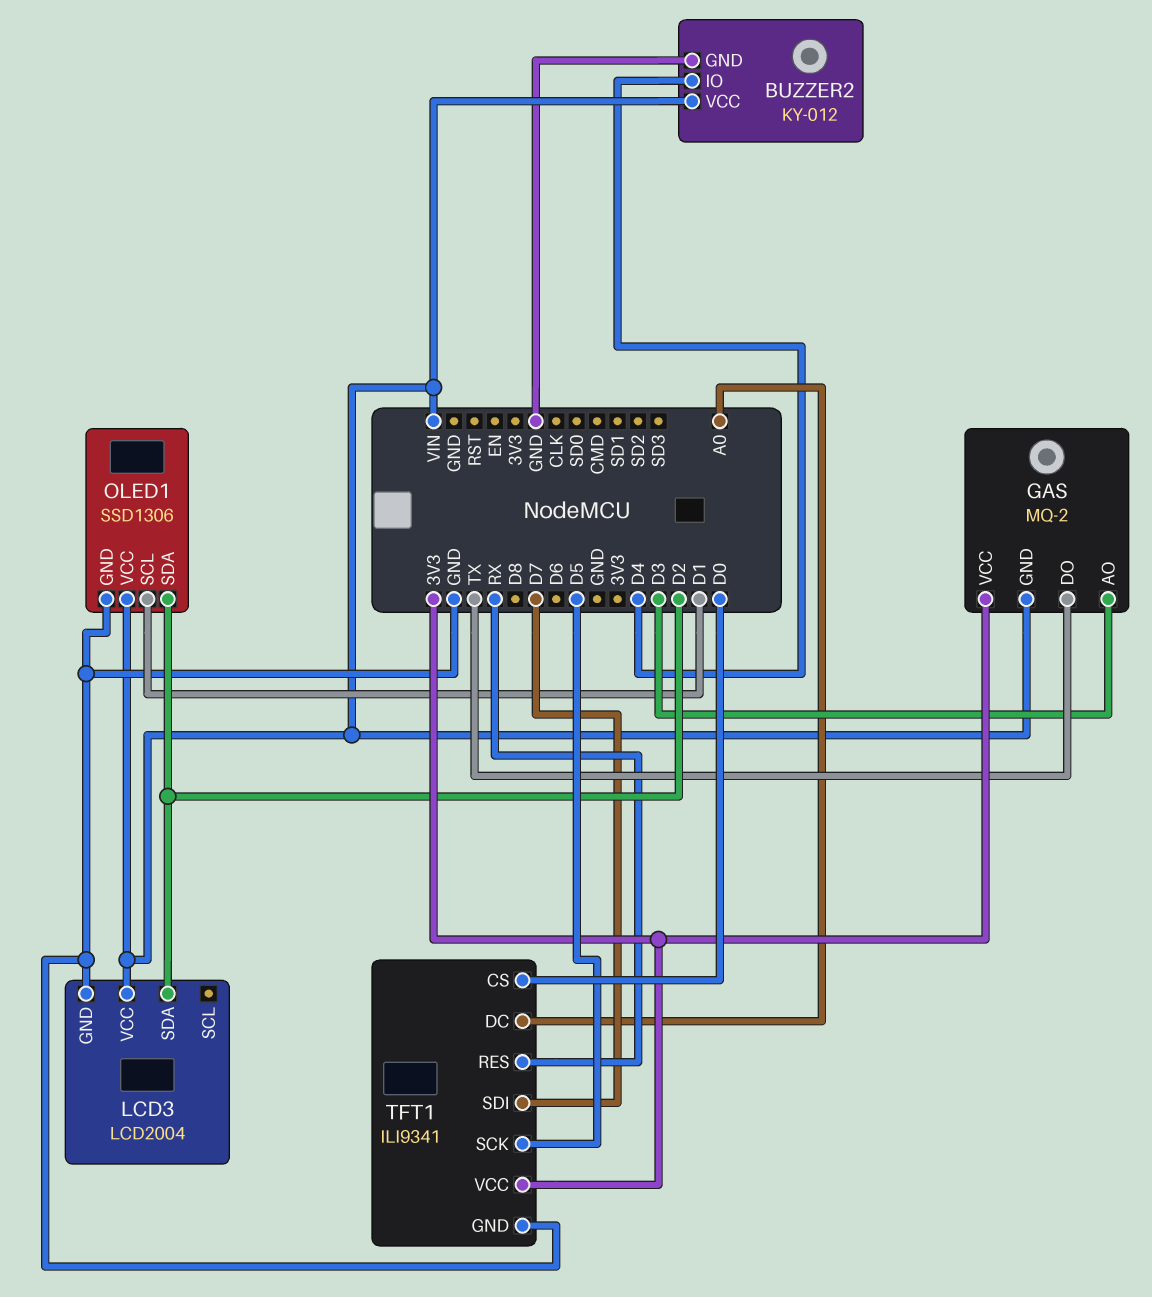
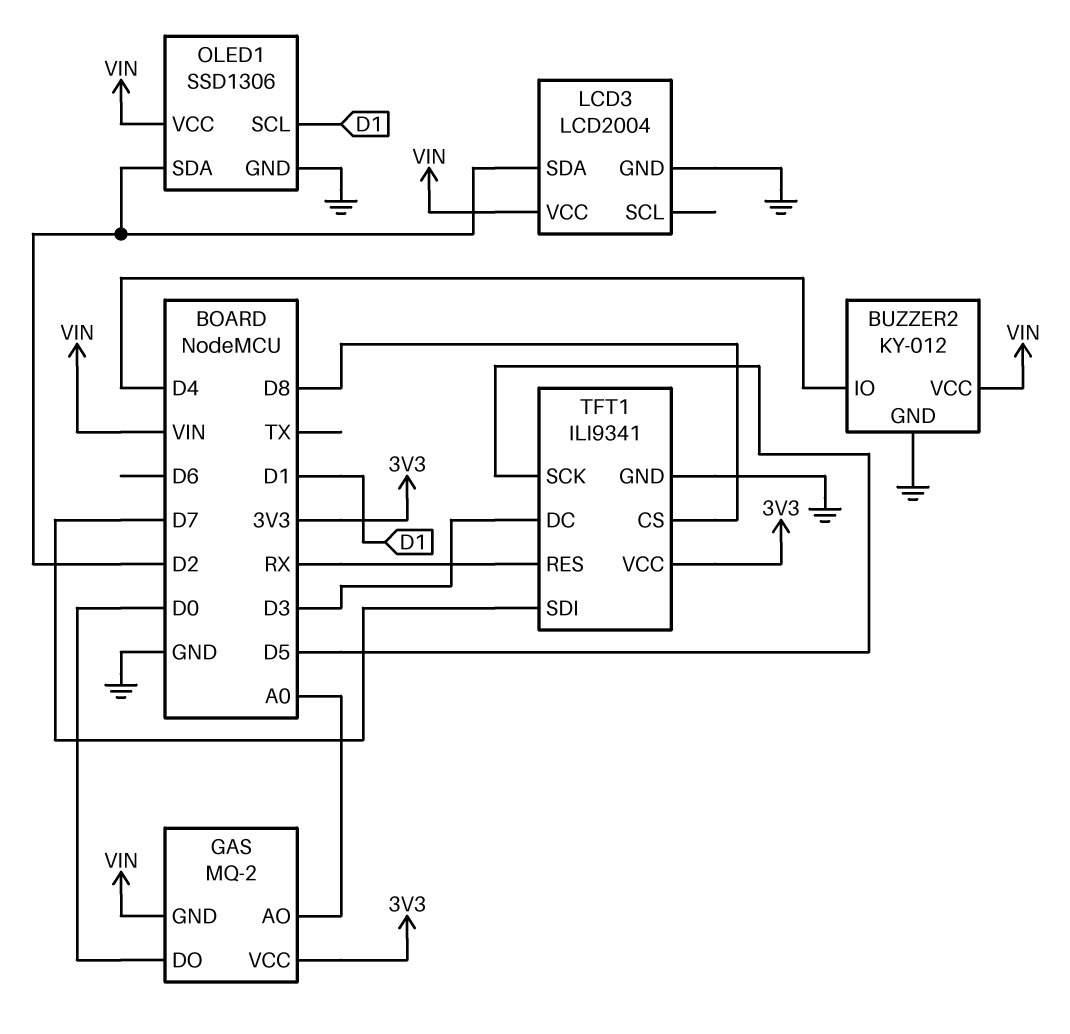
GAS pin AO: D3 -> A0
GAS pin DO: TX -> D0
TFT1 pin CS: D0 -> D8
TFT1 pin DC: A0 -> D3

